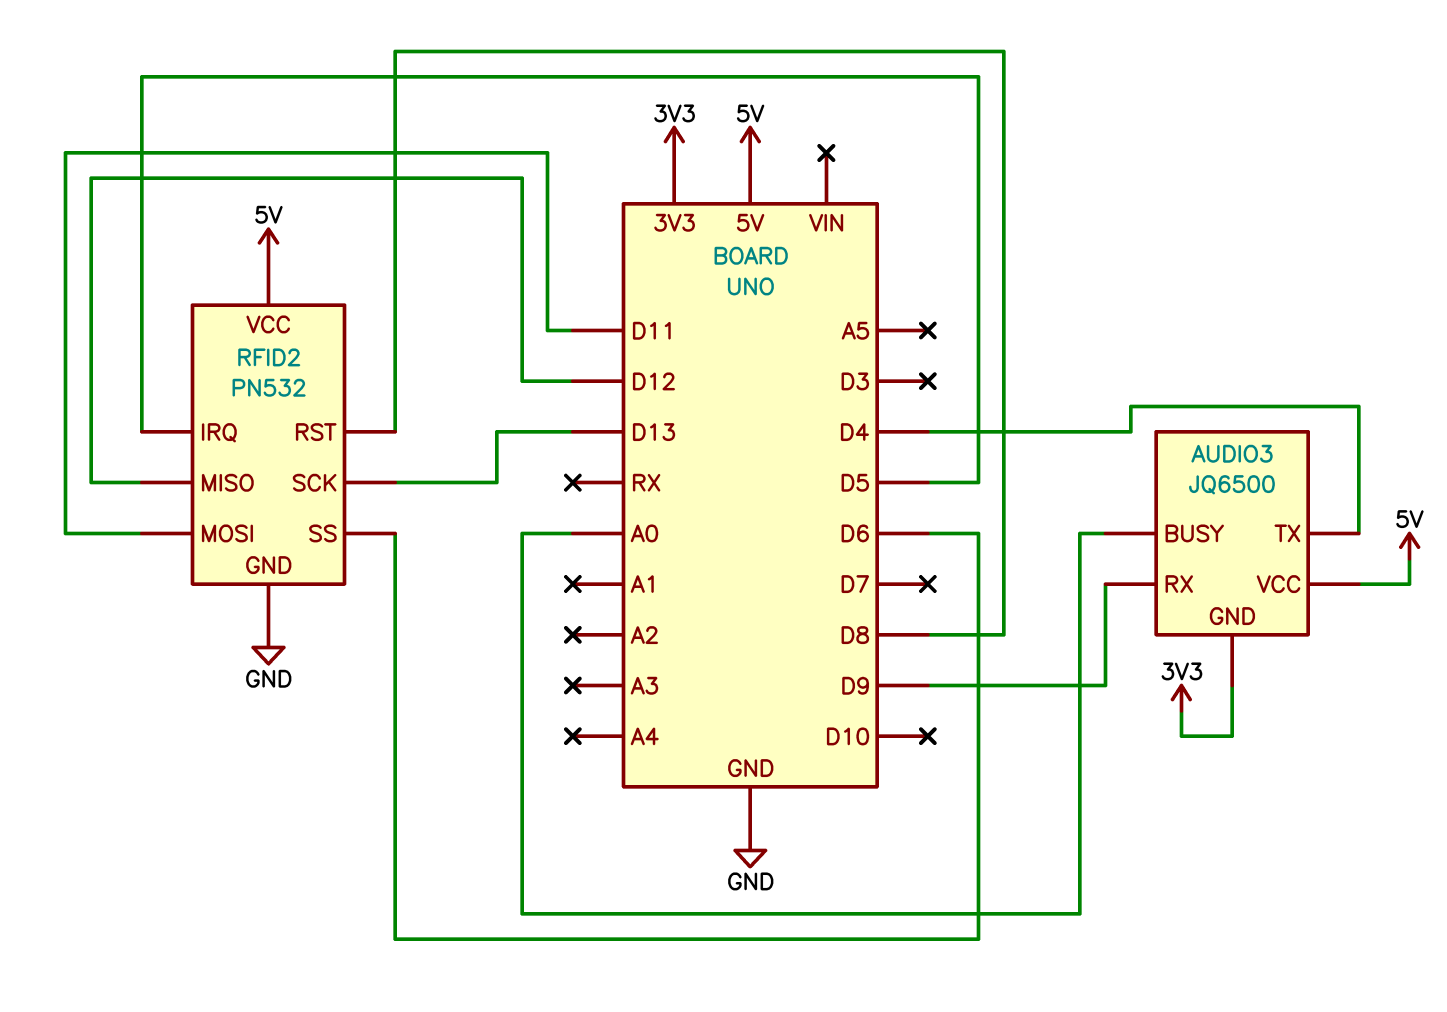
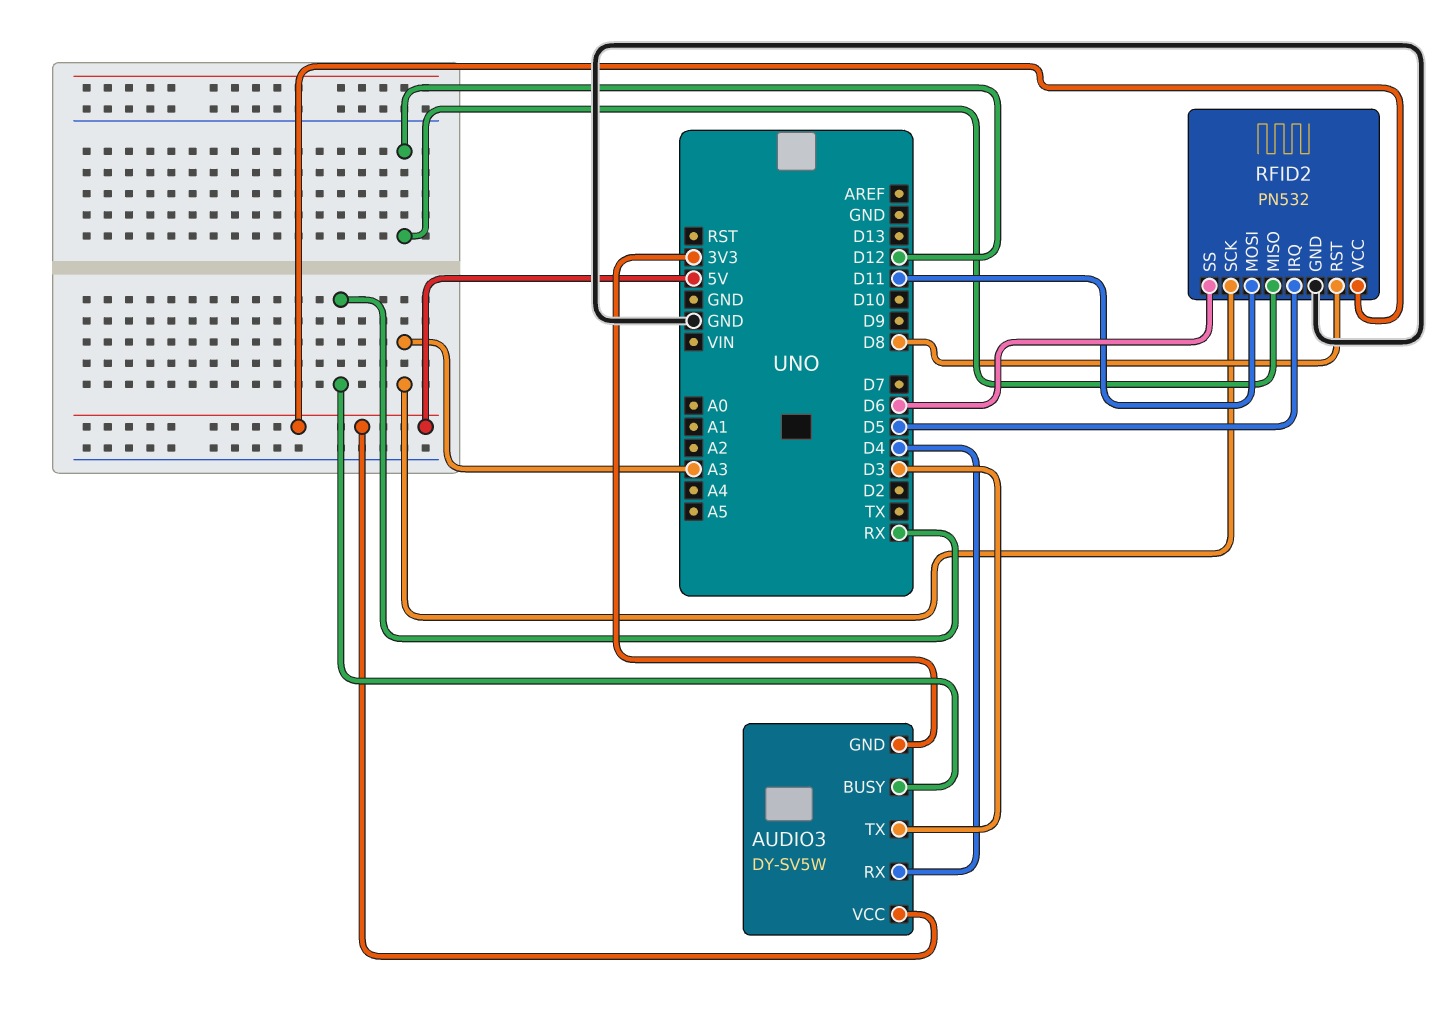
AUDIO3: JQ6500 -> DY-SV5W
AUDIO3 pin BUSY: A0 -> RX
AUDIO3 pin RX: D9 -> D4
AUDIO3 pin TX: D4 -> D3
RFID2 pin SCK: D13 -> A3

